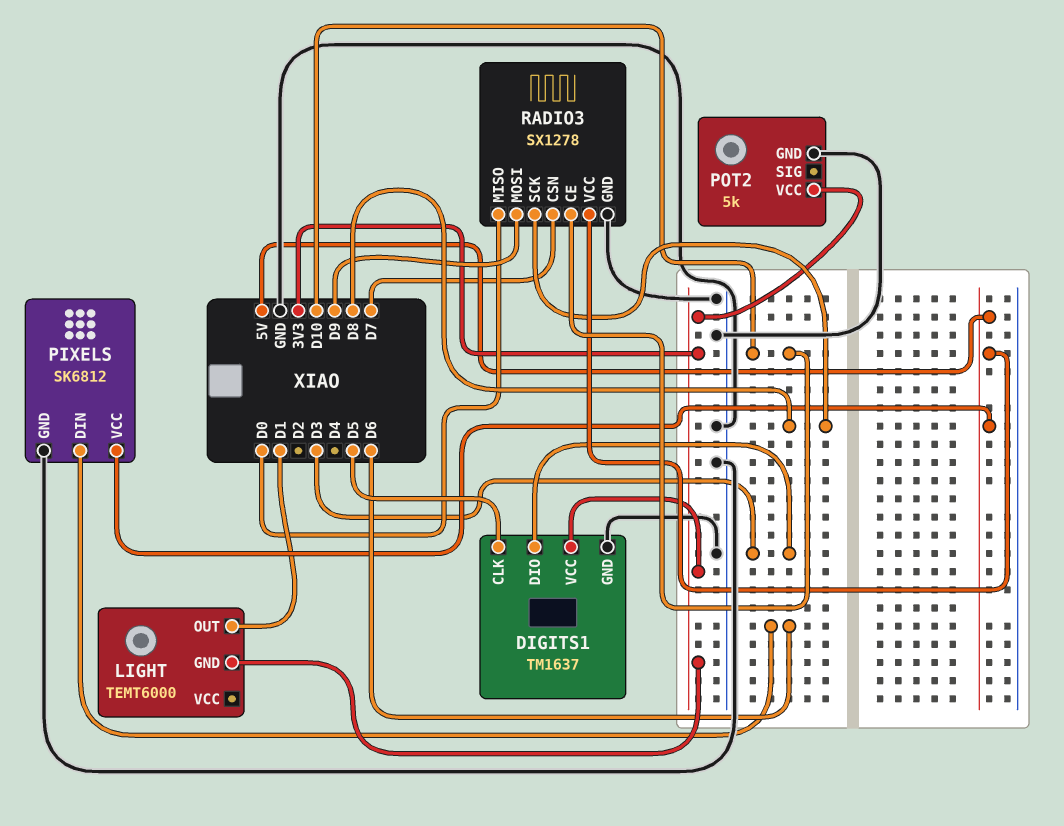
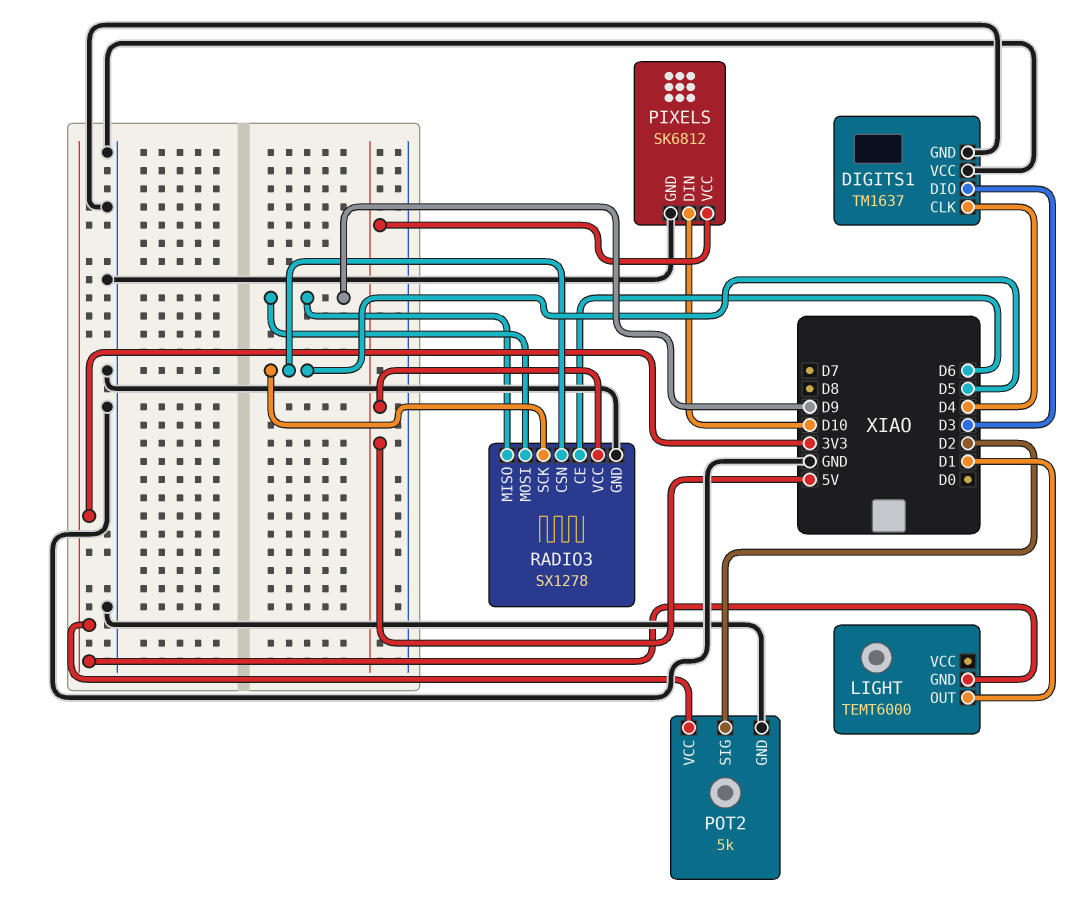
DIGITS1 pin CLK: D5 -> D4
DIGITS1 pin VCC: 3V3 -> GND
PIXELS pin DIN: D6 -> D10
POT2 pin SIG: none -> D2
RADIO3 pin CE: D10 -> D6
RADIO3 pin CSN: D7 -> D5
RADIO3 pin MISO: D0 -> D9
RADIO3 pin SCK: D8 -> D5

